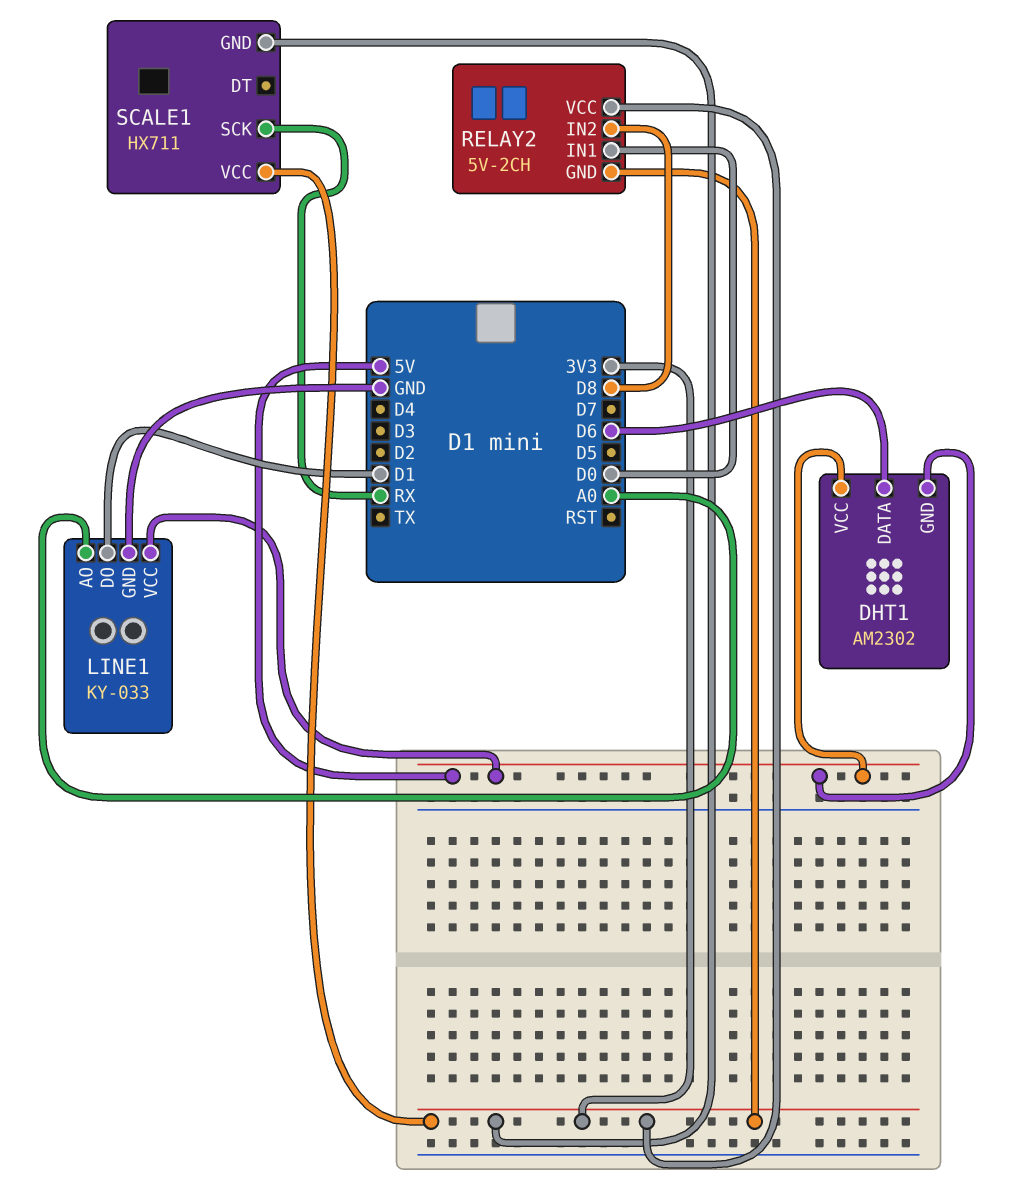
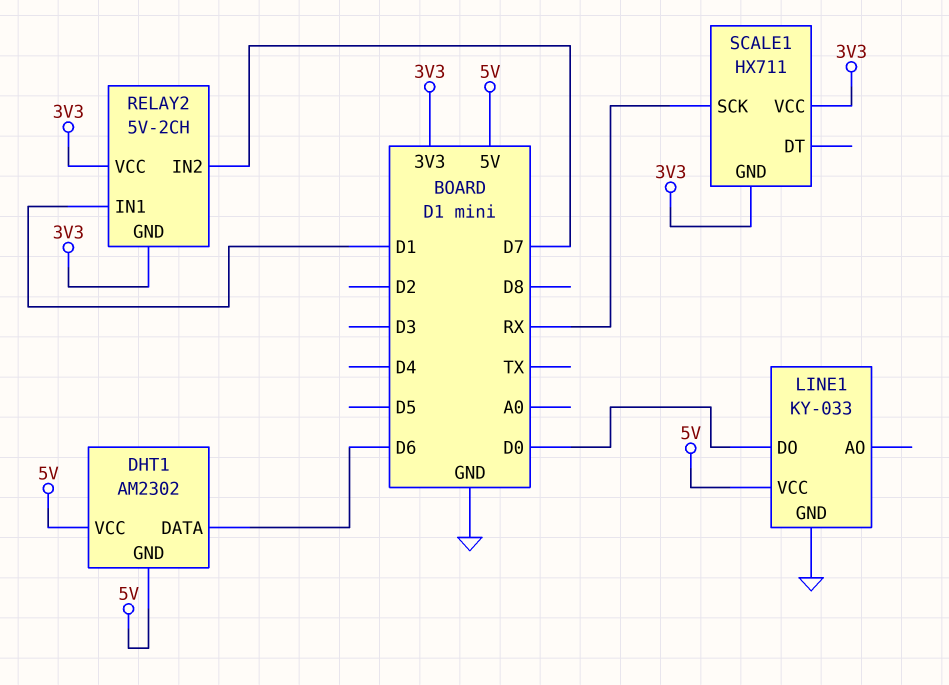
LINE1 pin AO: A0 -> none
LINE1 pin DO: D1 -> D0
RELAY2 pin IN1: D0 -> D1
RELAY2 pin IN2: D8 -> D7

